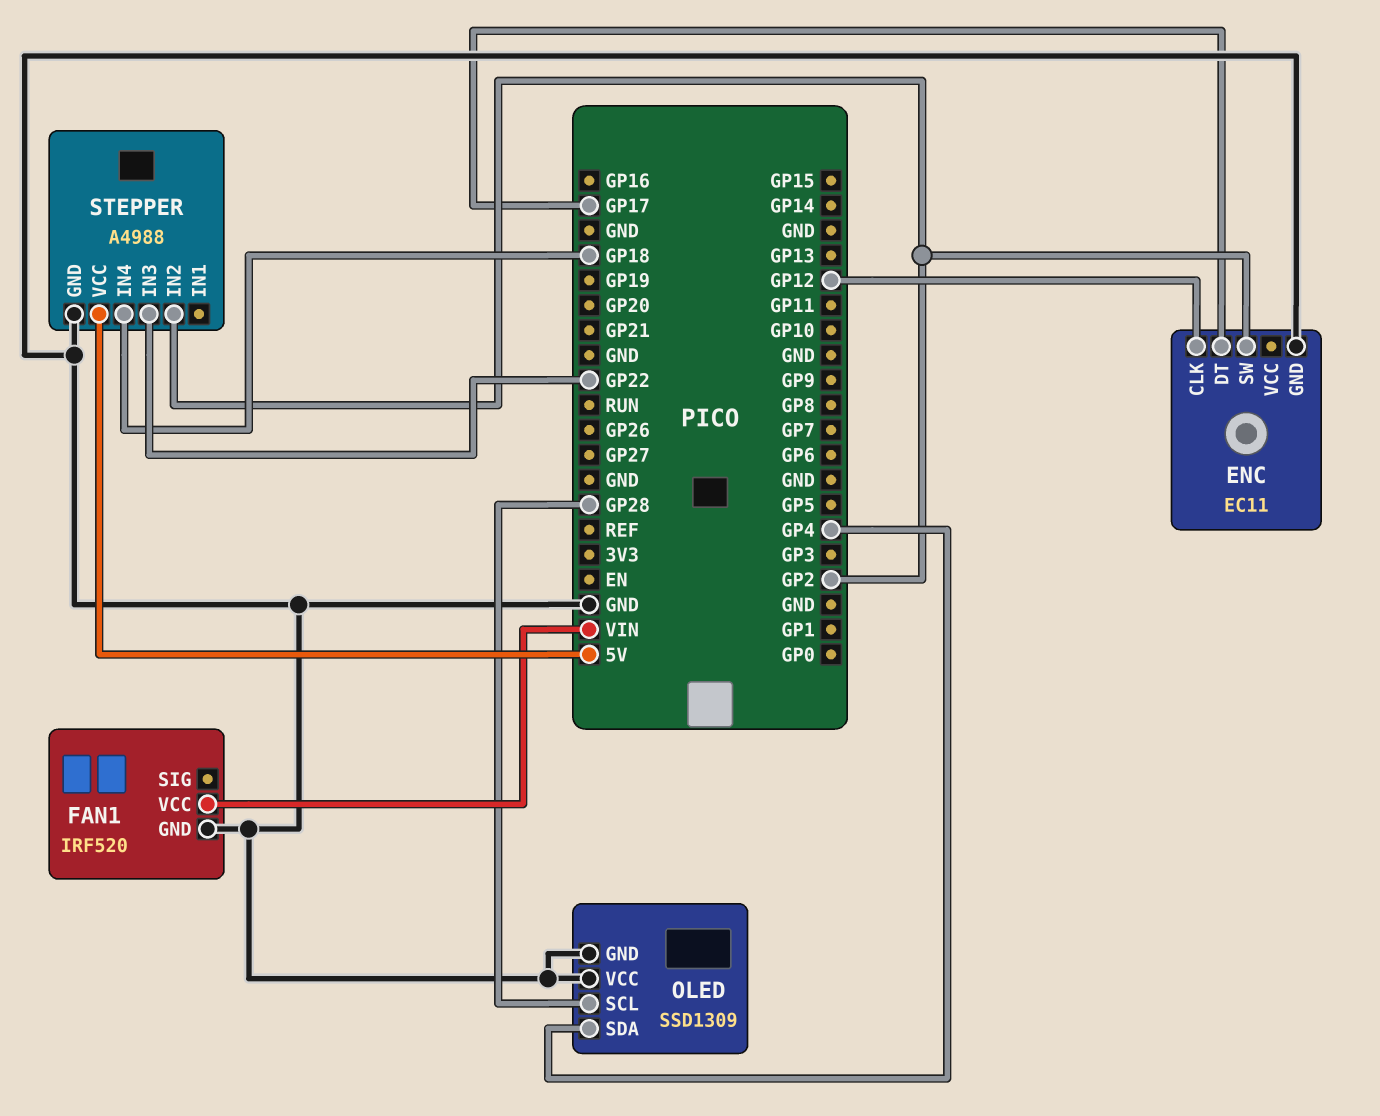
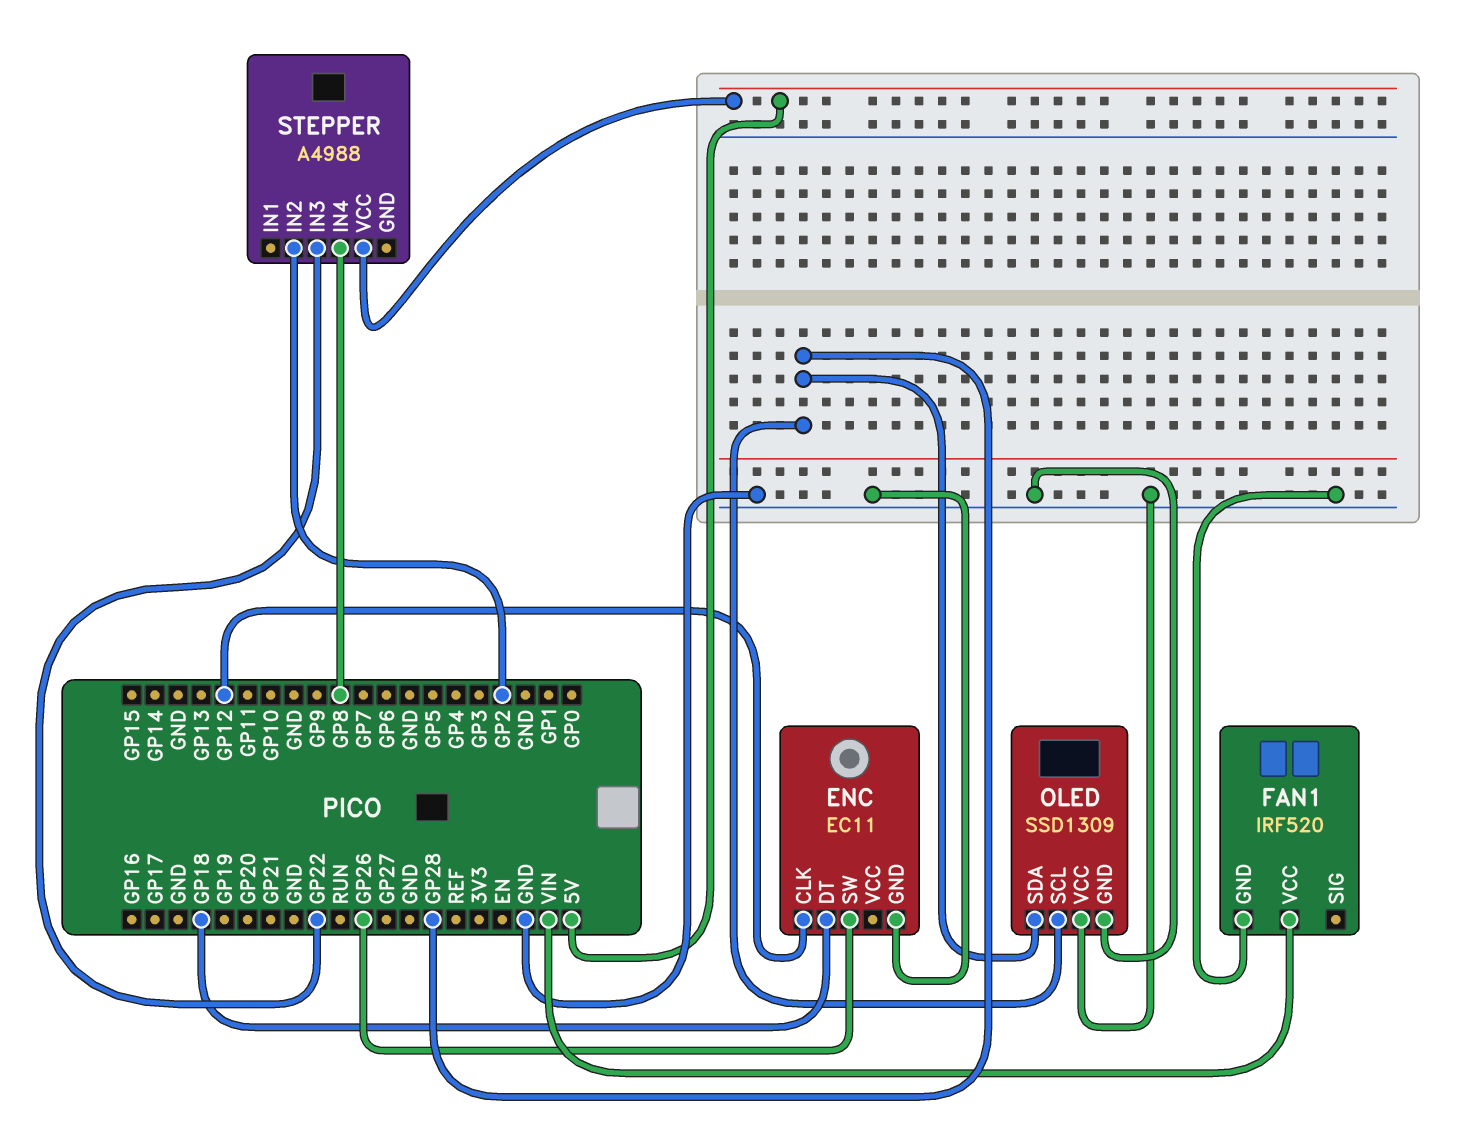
ENC pin DT: GP17 -> GP18
ENC pin SW: GP2 -> GP26
OLED pin SDA: GP4 -> GP28
STEPPER pin GND: GND -> none
STEPPER pin IN4: GP18 -> GP8

